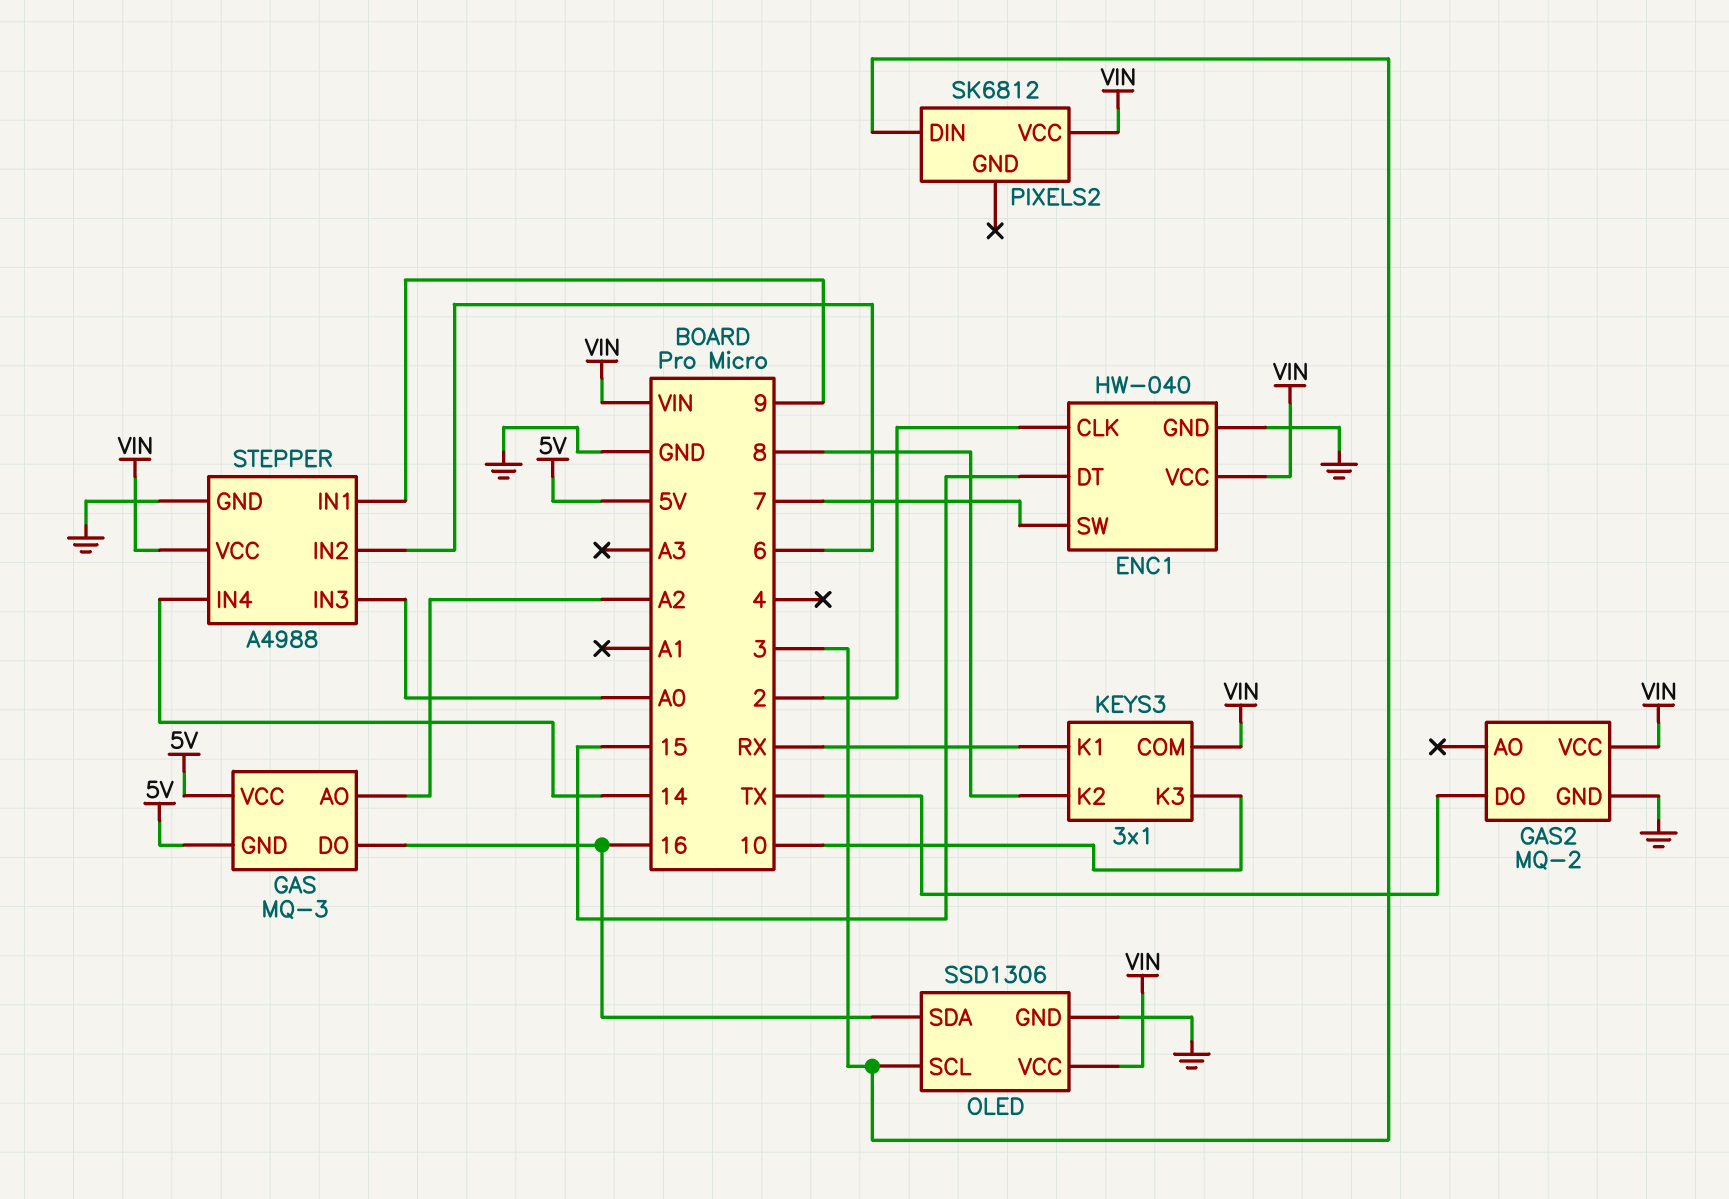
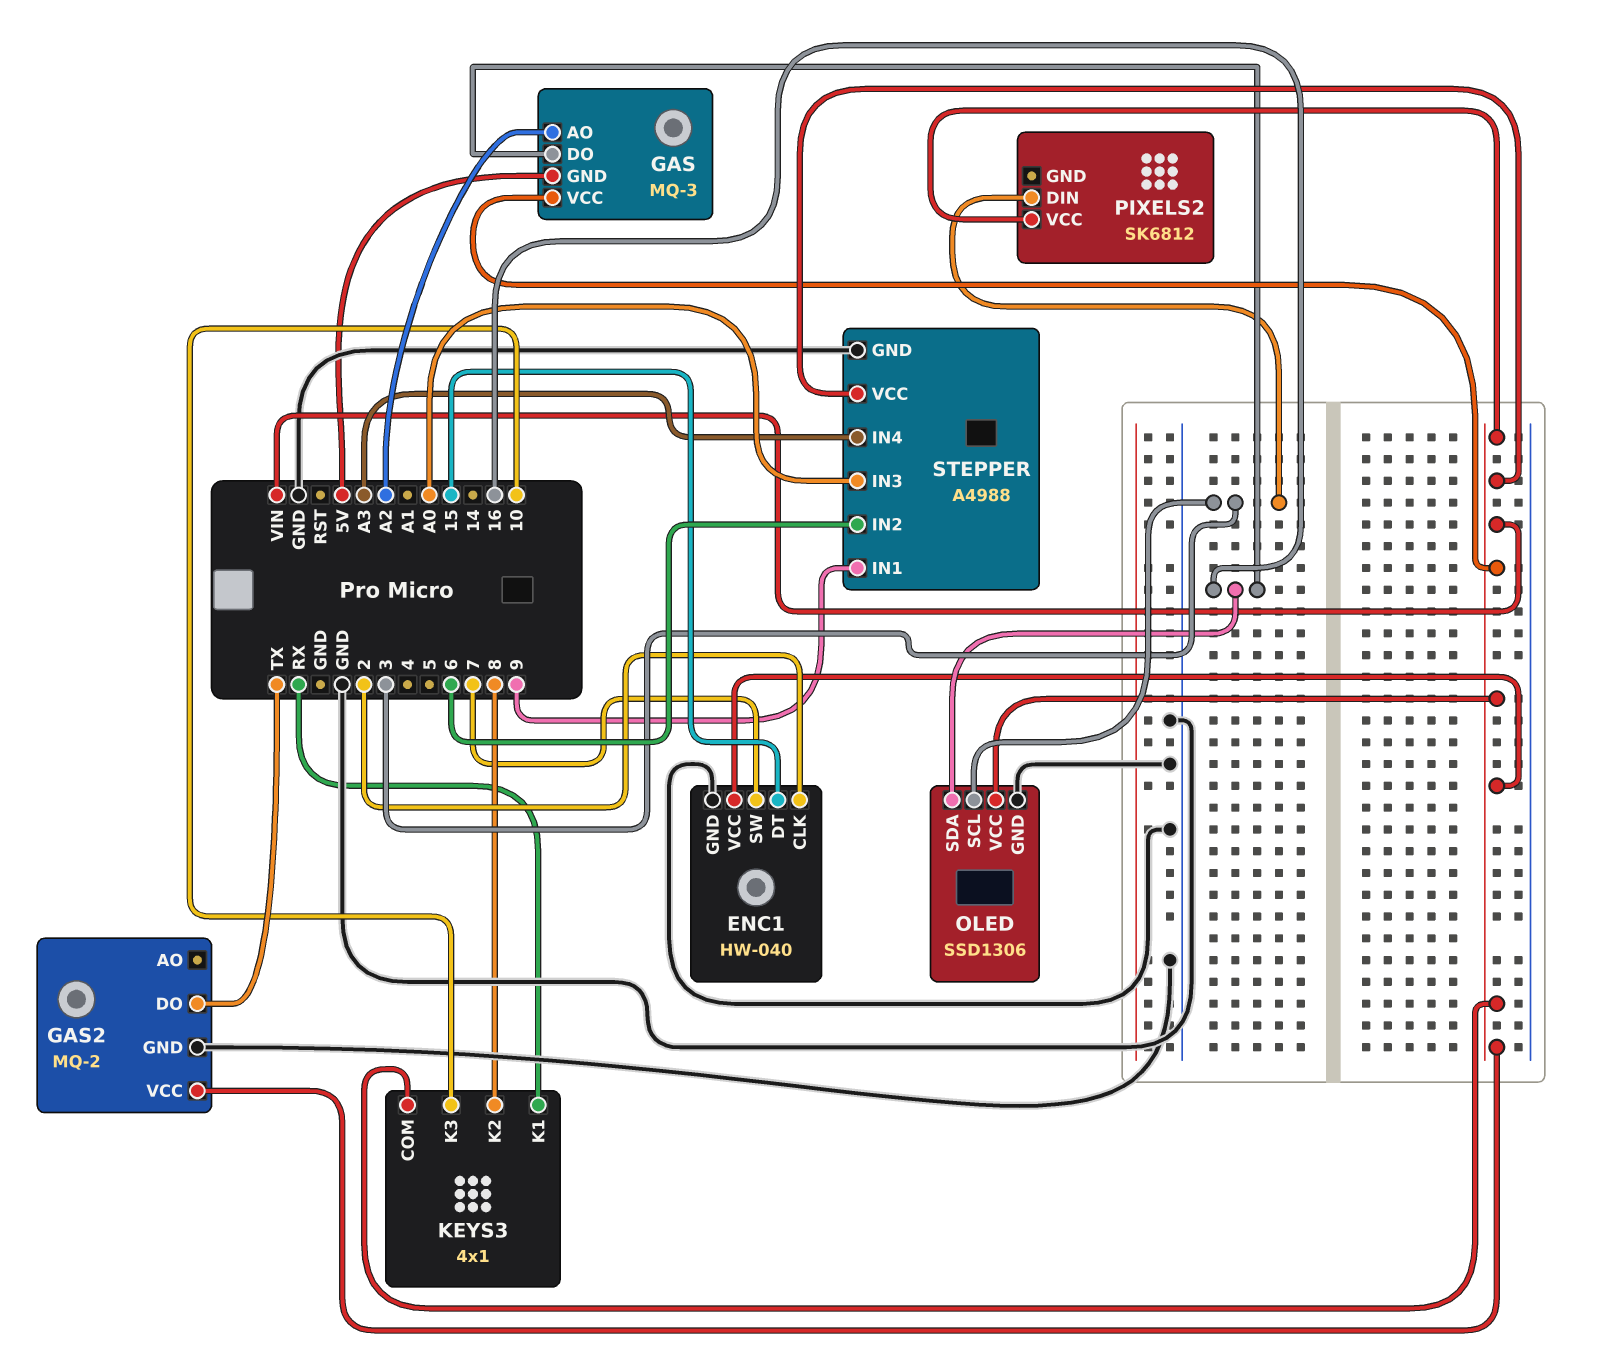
GAS pin VCC: 5V -> VIN
KEYS3: 3x1 -> 4x1
STEPPER pin IN4: 14 -> A3

